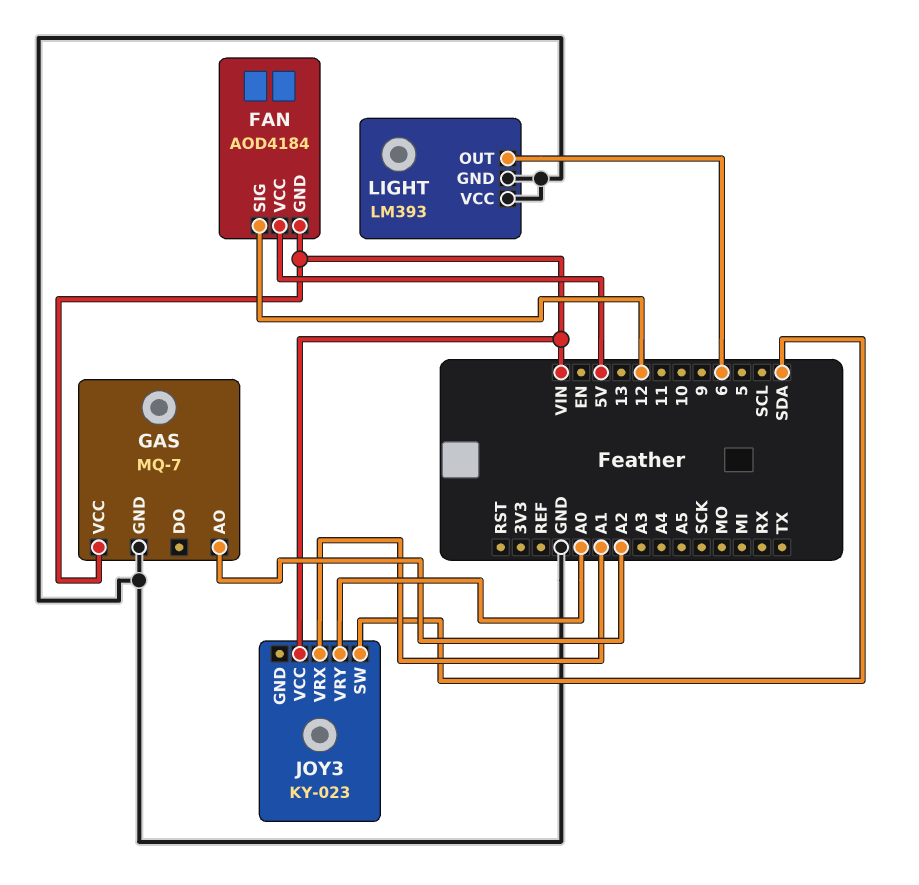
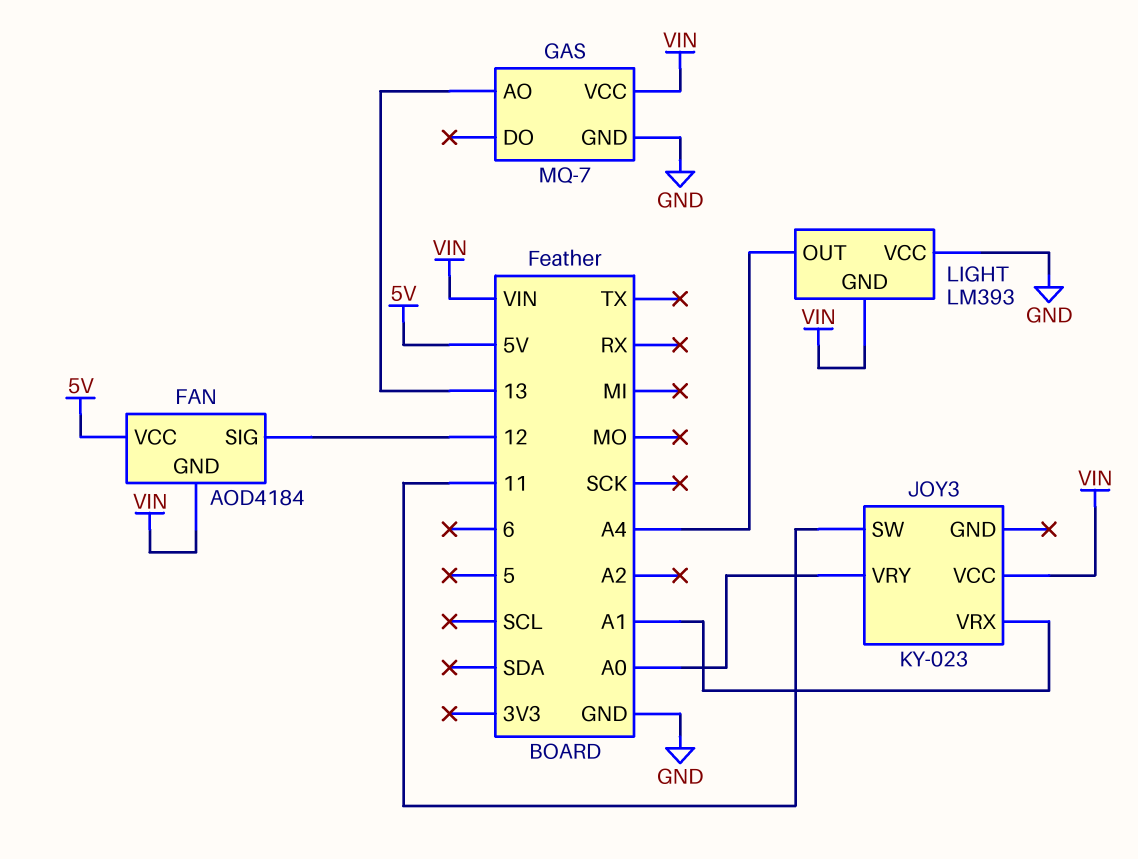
GAS pin AO: A2 -> 13
JOY3 pin SW: SDA -> 11
LIGHT pin GND: GND -> VIN
LIGHT pin OUT: 6 -> A4

